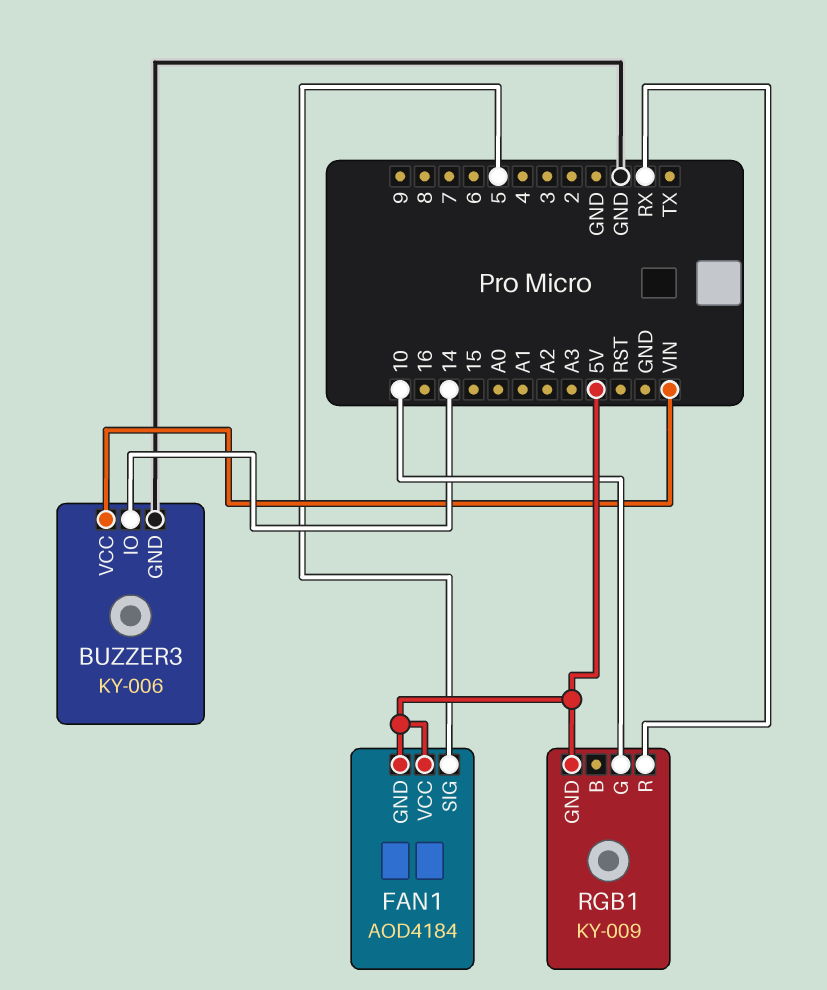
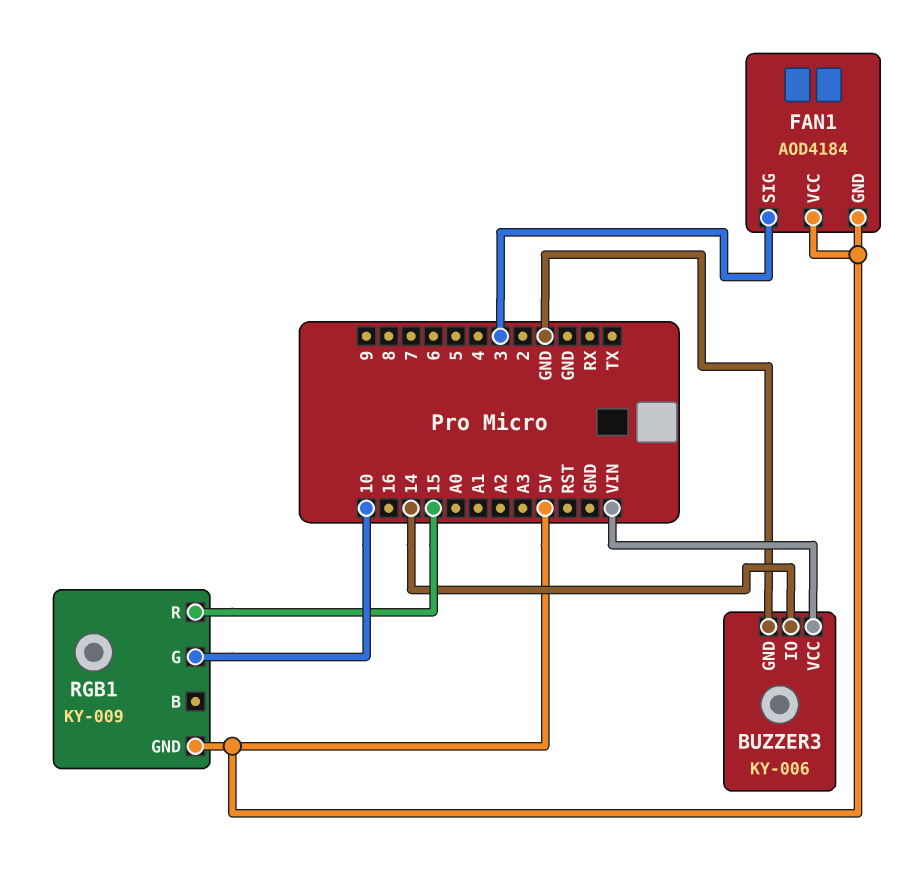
FAN1 pin SIG: 5 -> 3
RGB1 pin R: RX -> 15

